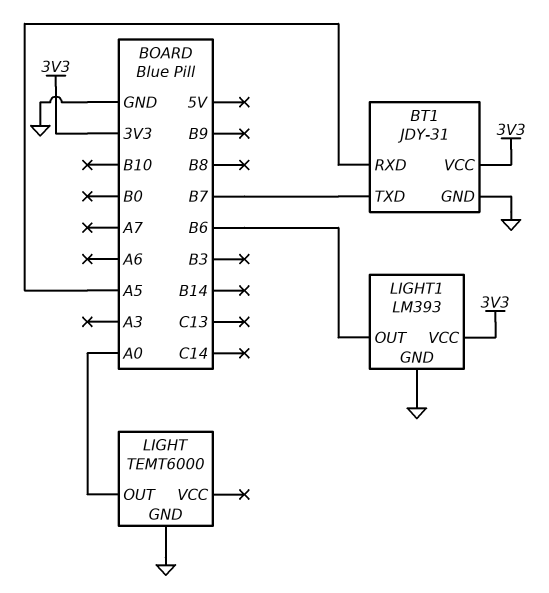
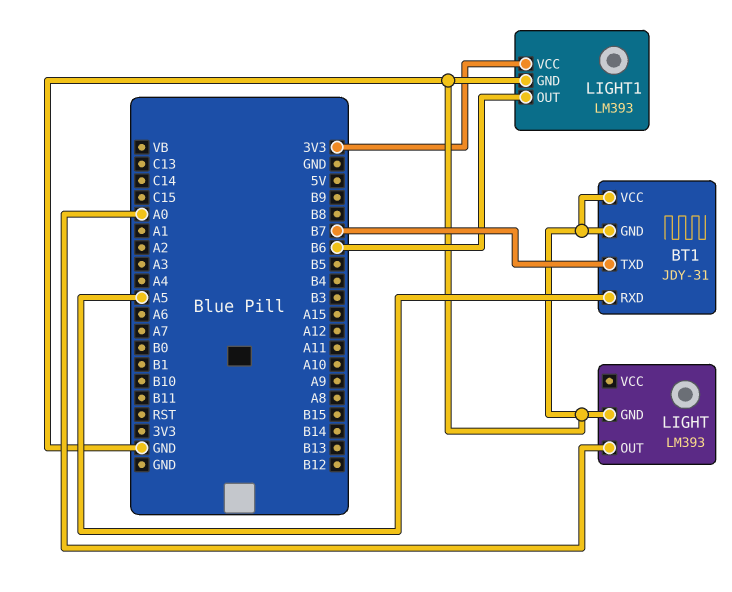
BT1 pin VCC: 3V3 -> GND
LIGHT: TEMT6000 -> LM393

